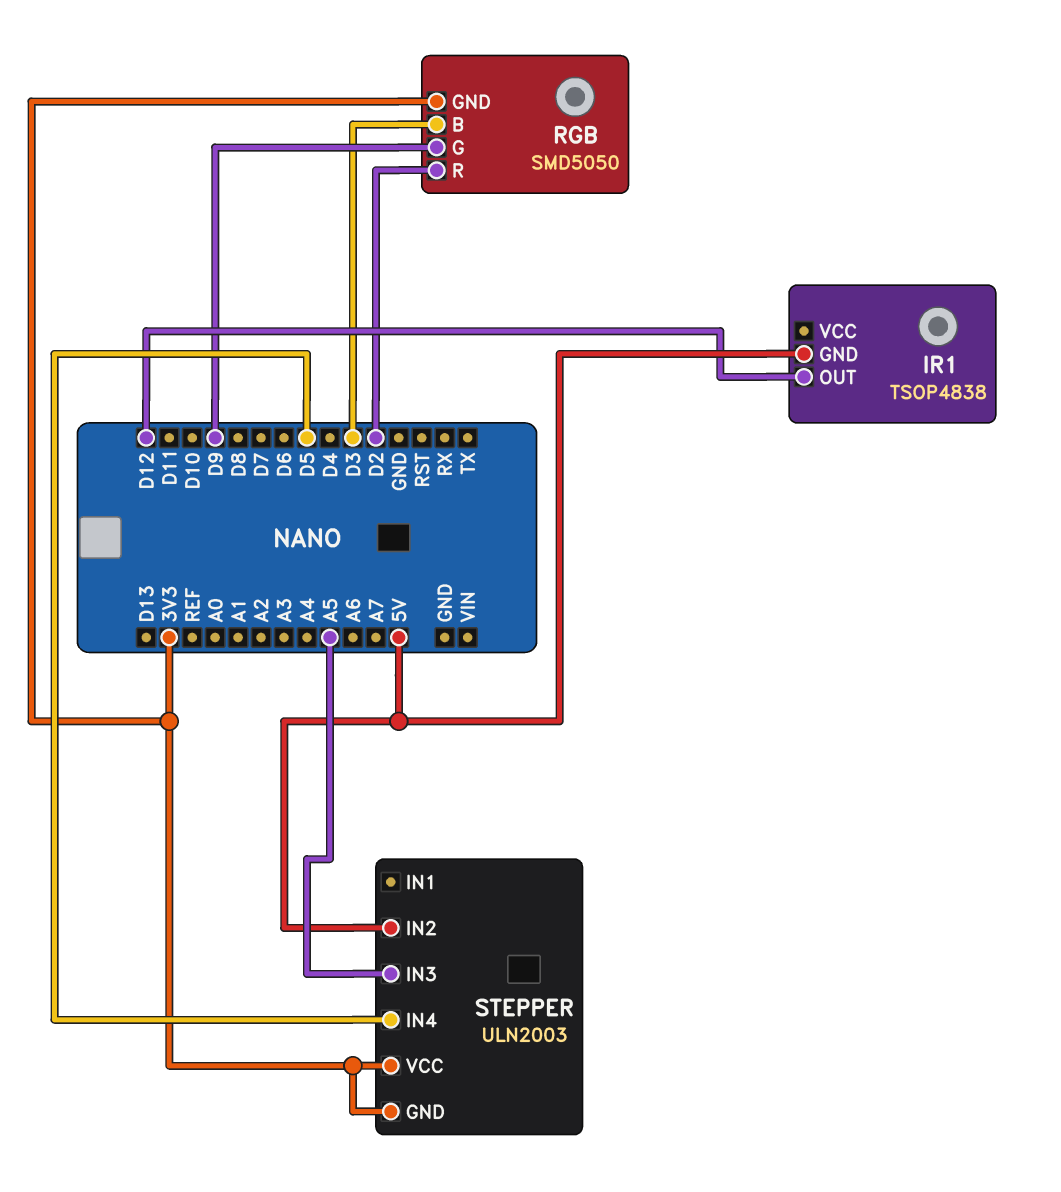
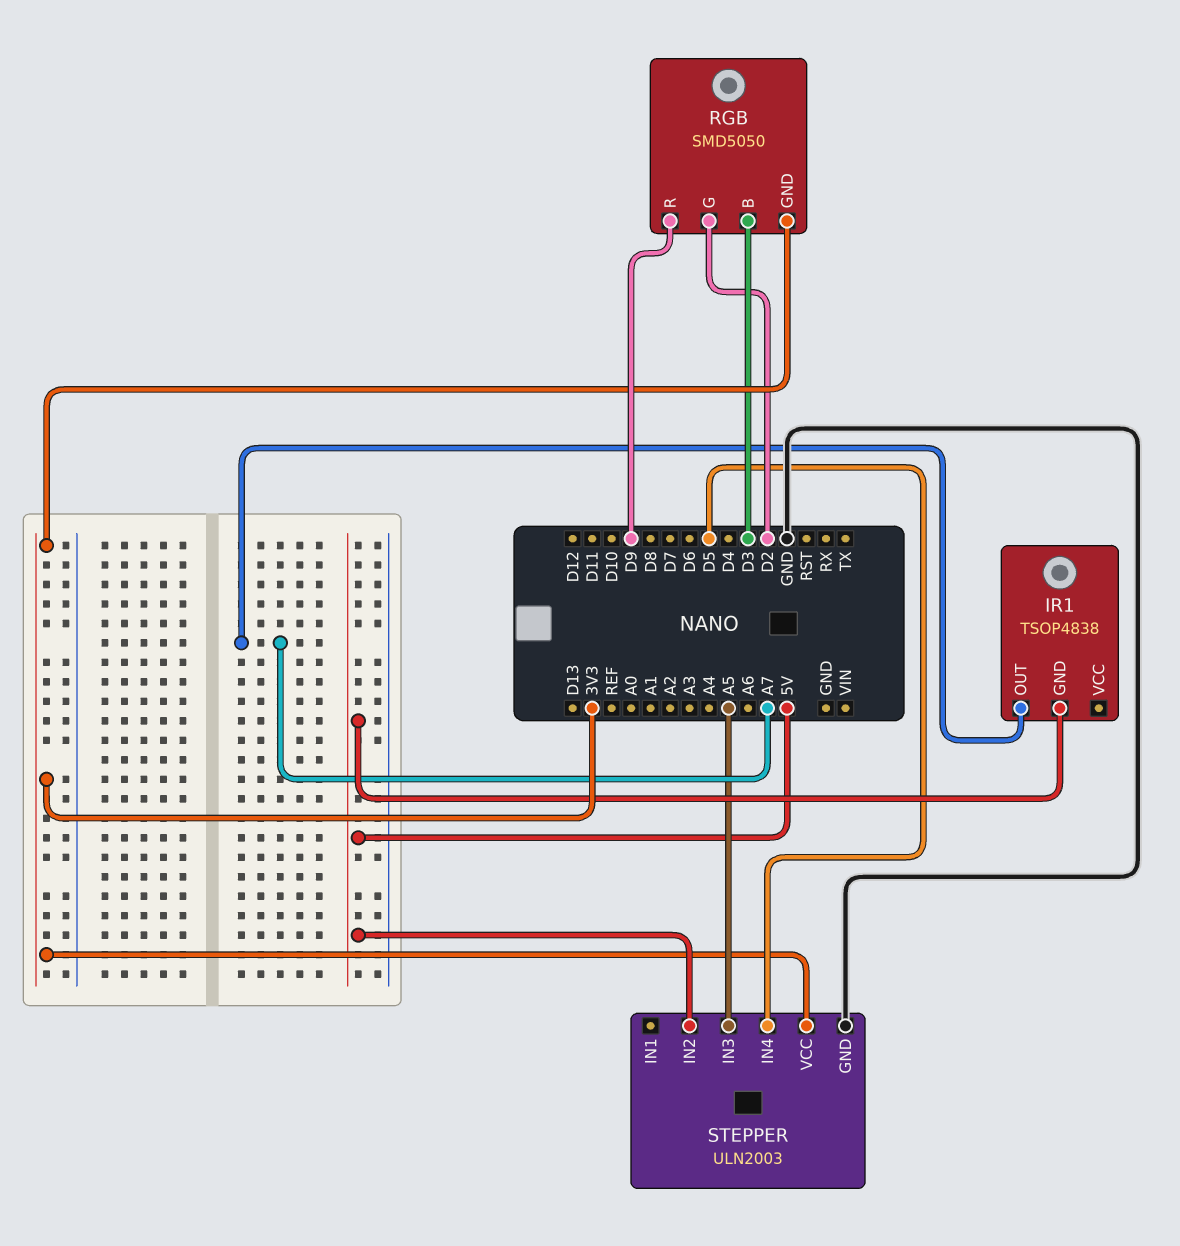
IR1 pin OUT: D12 -> A7
RGB pin G: D9 -> D2
RGB pin R: D2 -> D9
STEPPER pin GND: 3V3 -> GND

